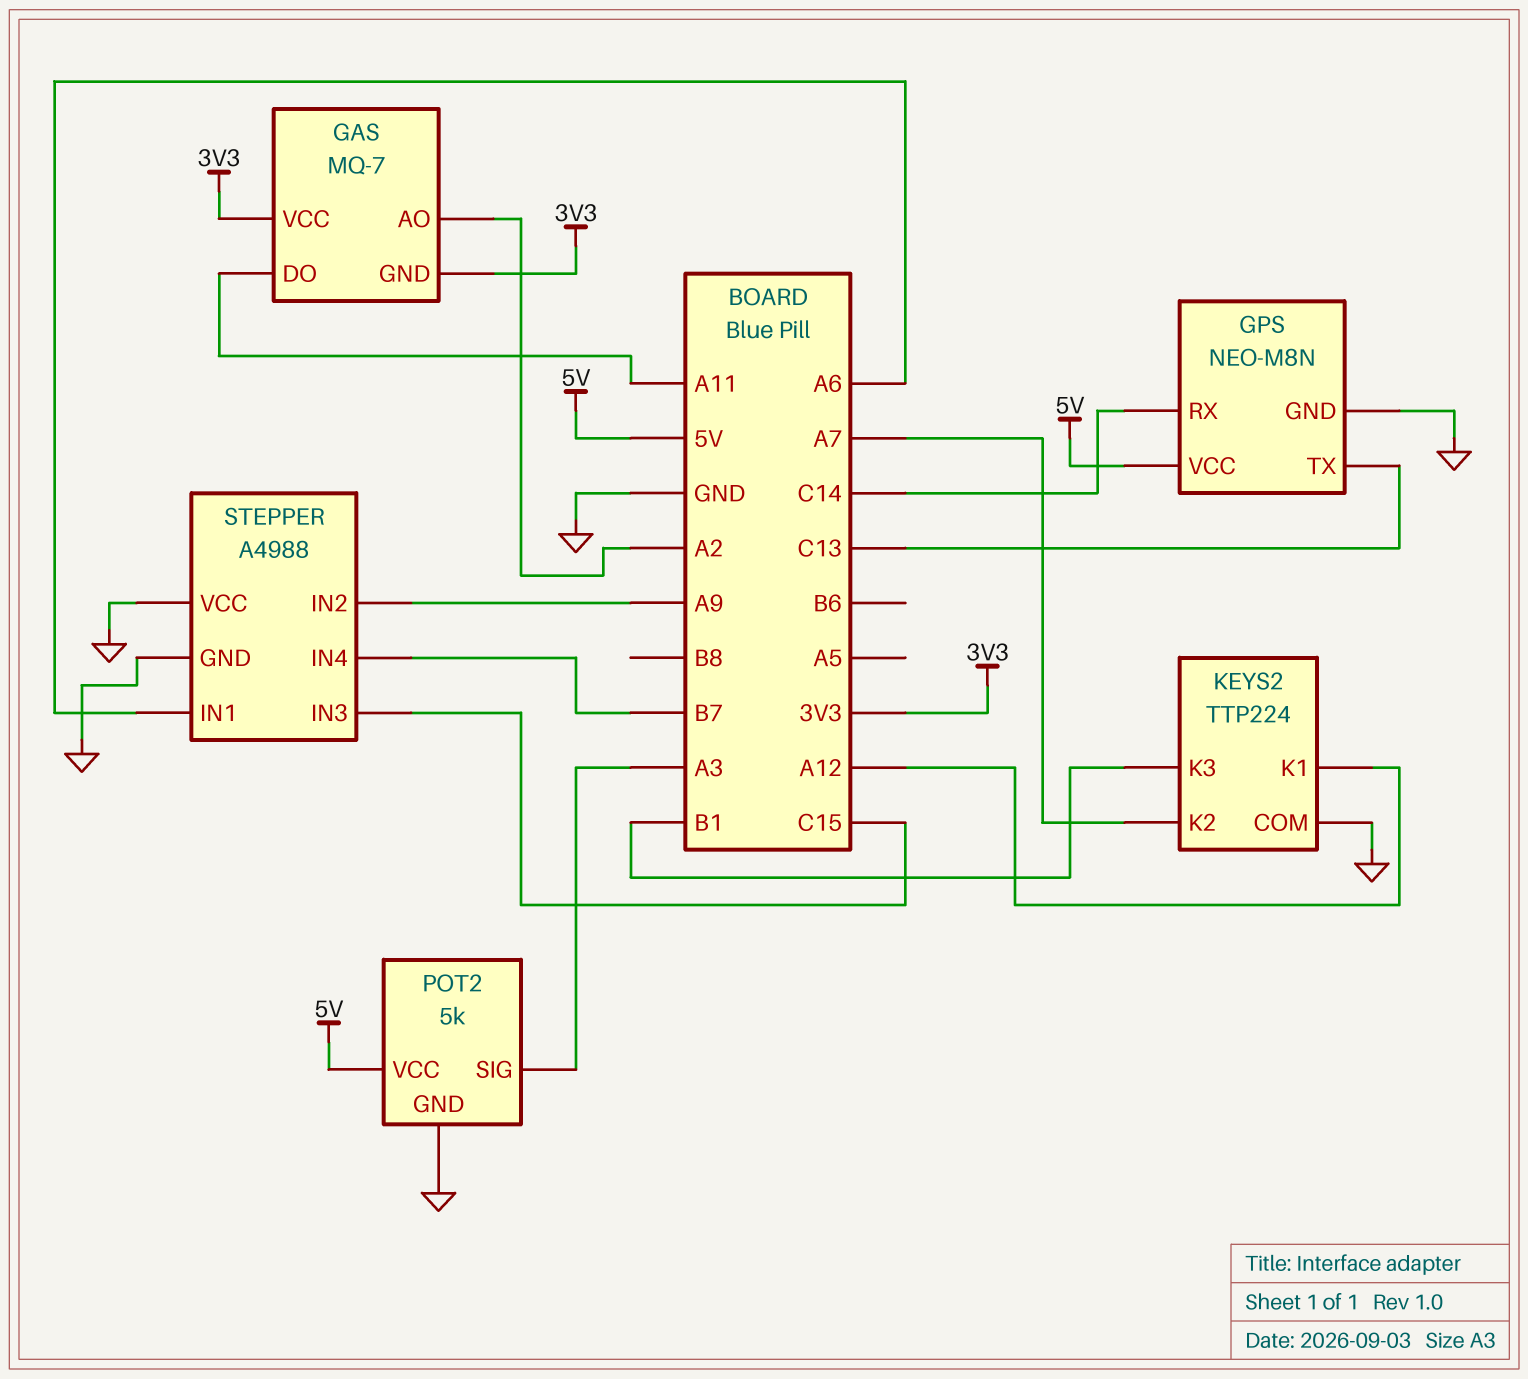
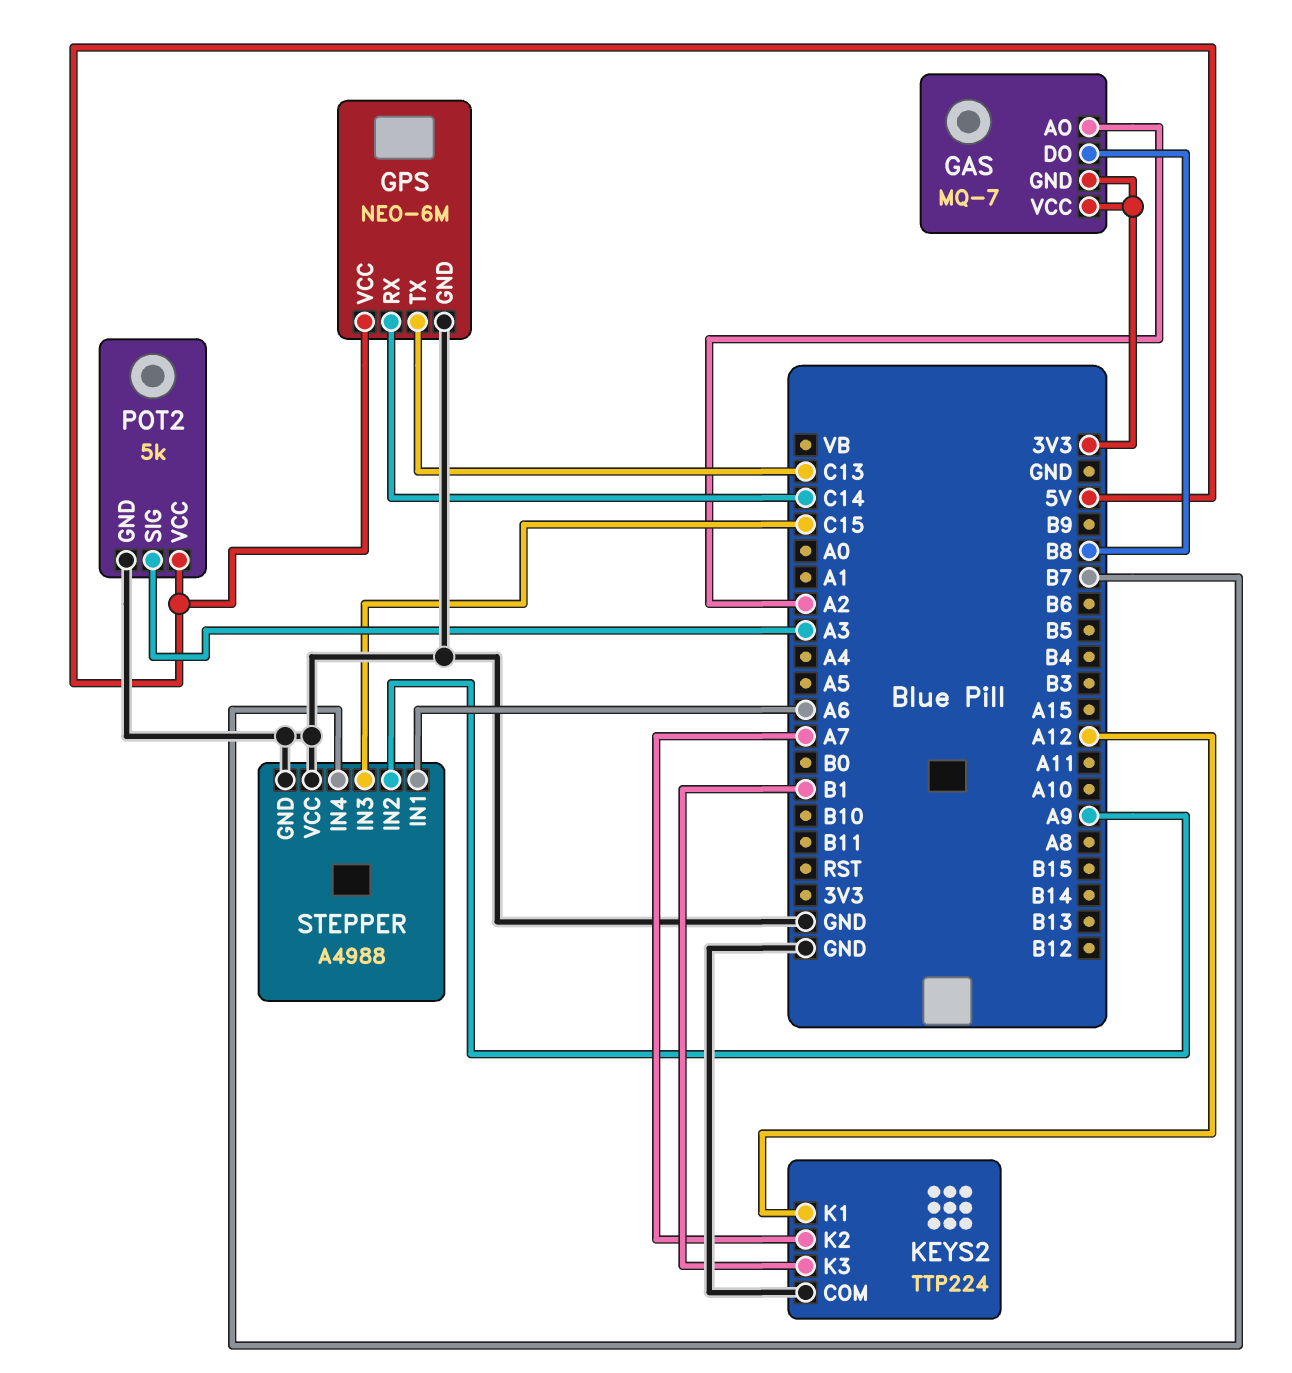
GAS pin DO: A11 -> B8
GPS: NEO-M8N -> NEO-6M

